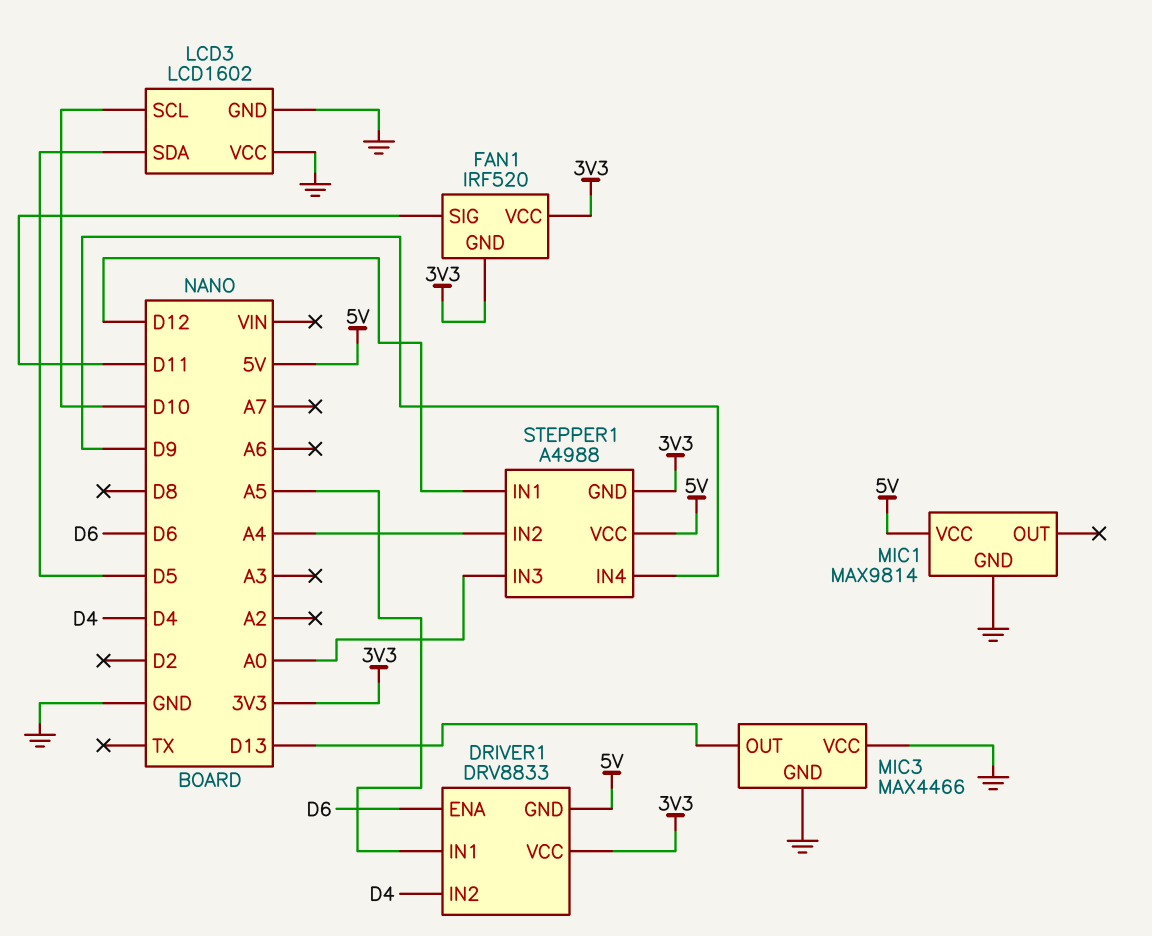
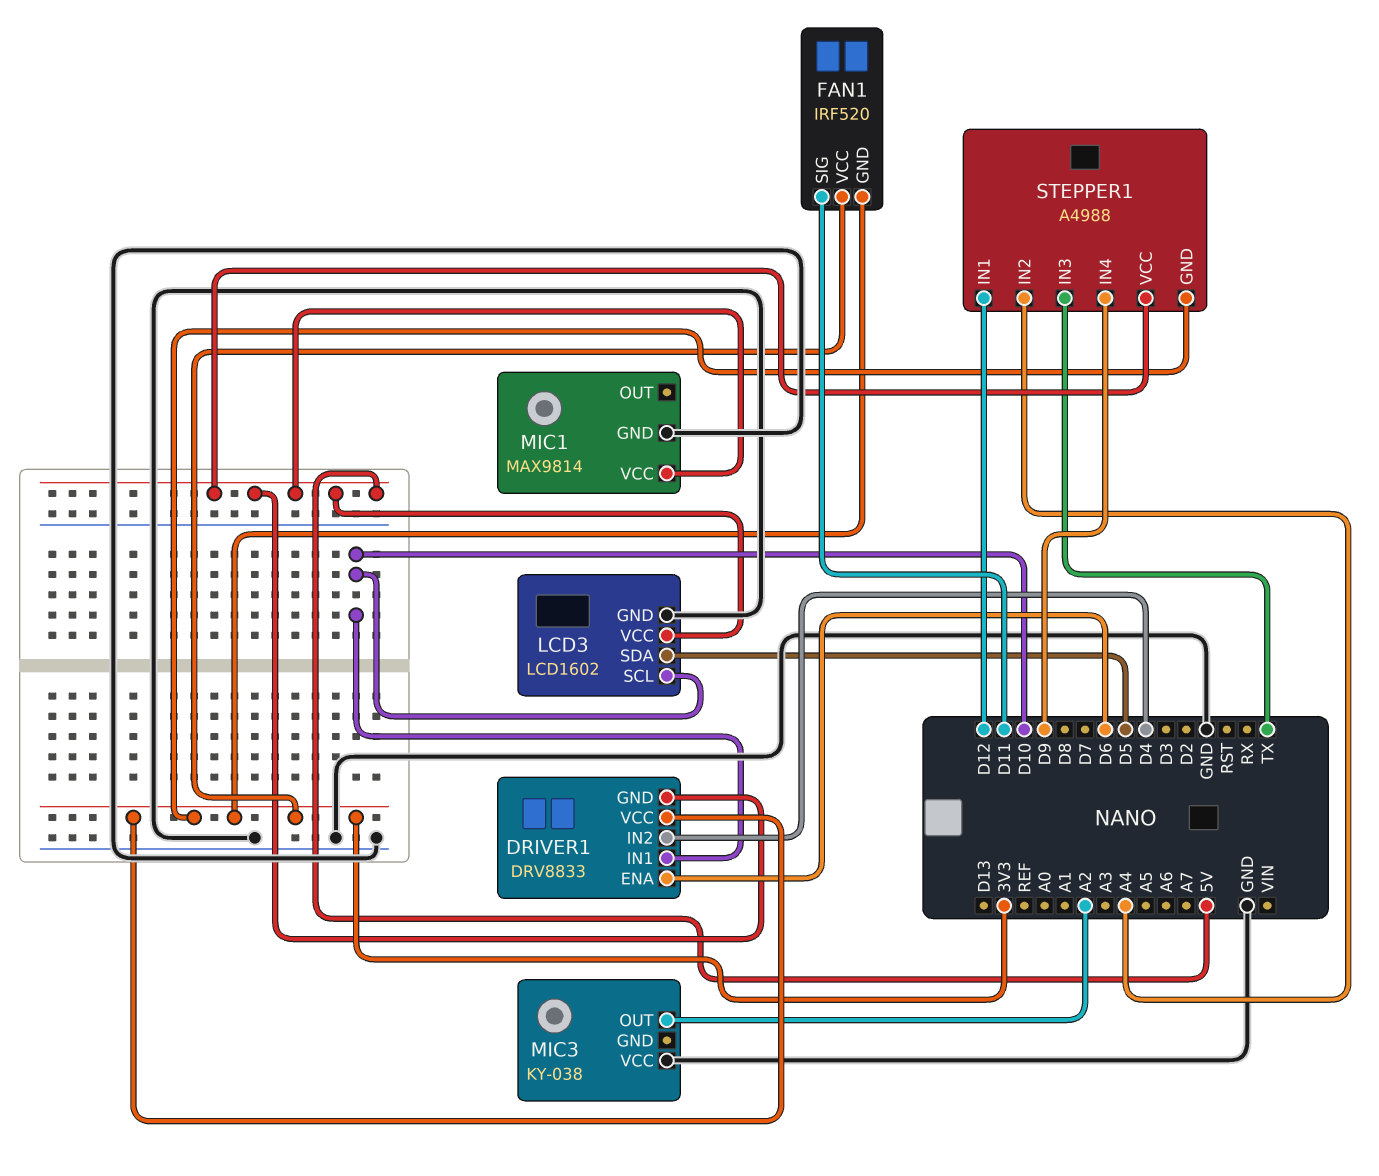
DRIVER1 pin IN1: A5 -> D10
LCD3 pin VCC: GND -> 5V
MIC3: MAX4466 -> KY-038
MIC3 pin GND: GND -> none
MIC3 pin OUT: D13 -> A2
STEPPER1 pin IN3: A0 -> TX

